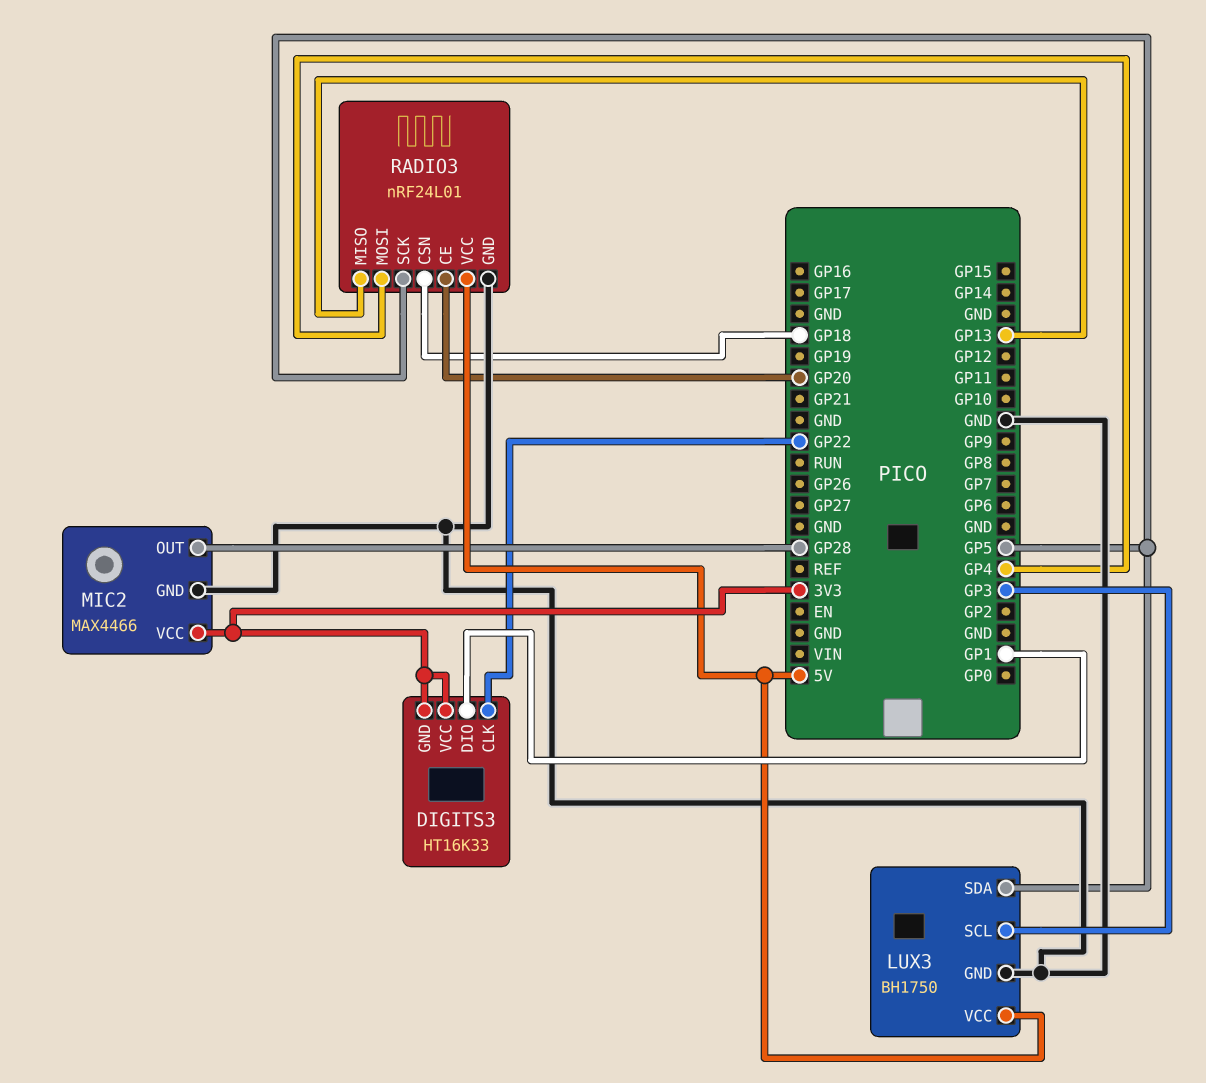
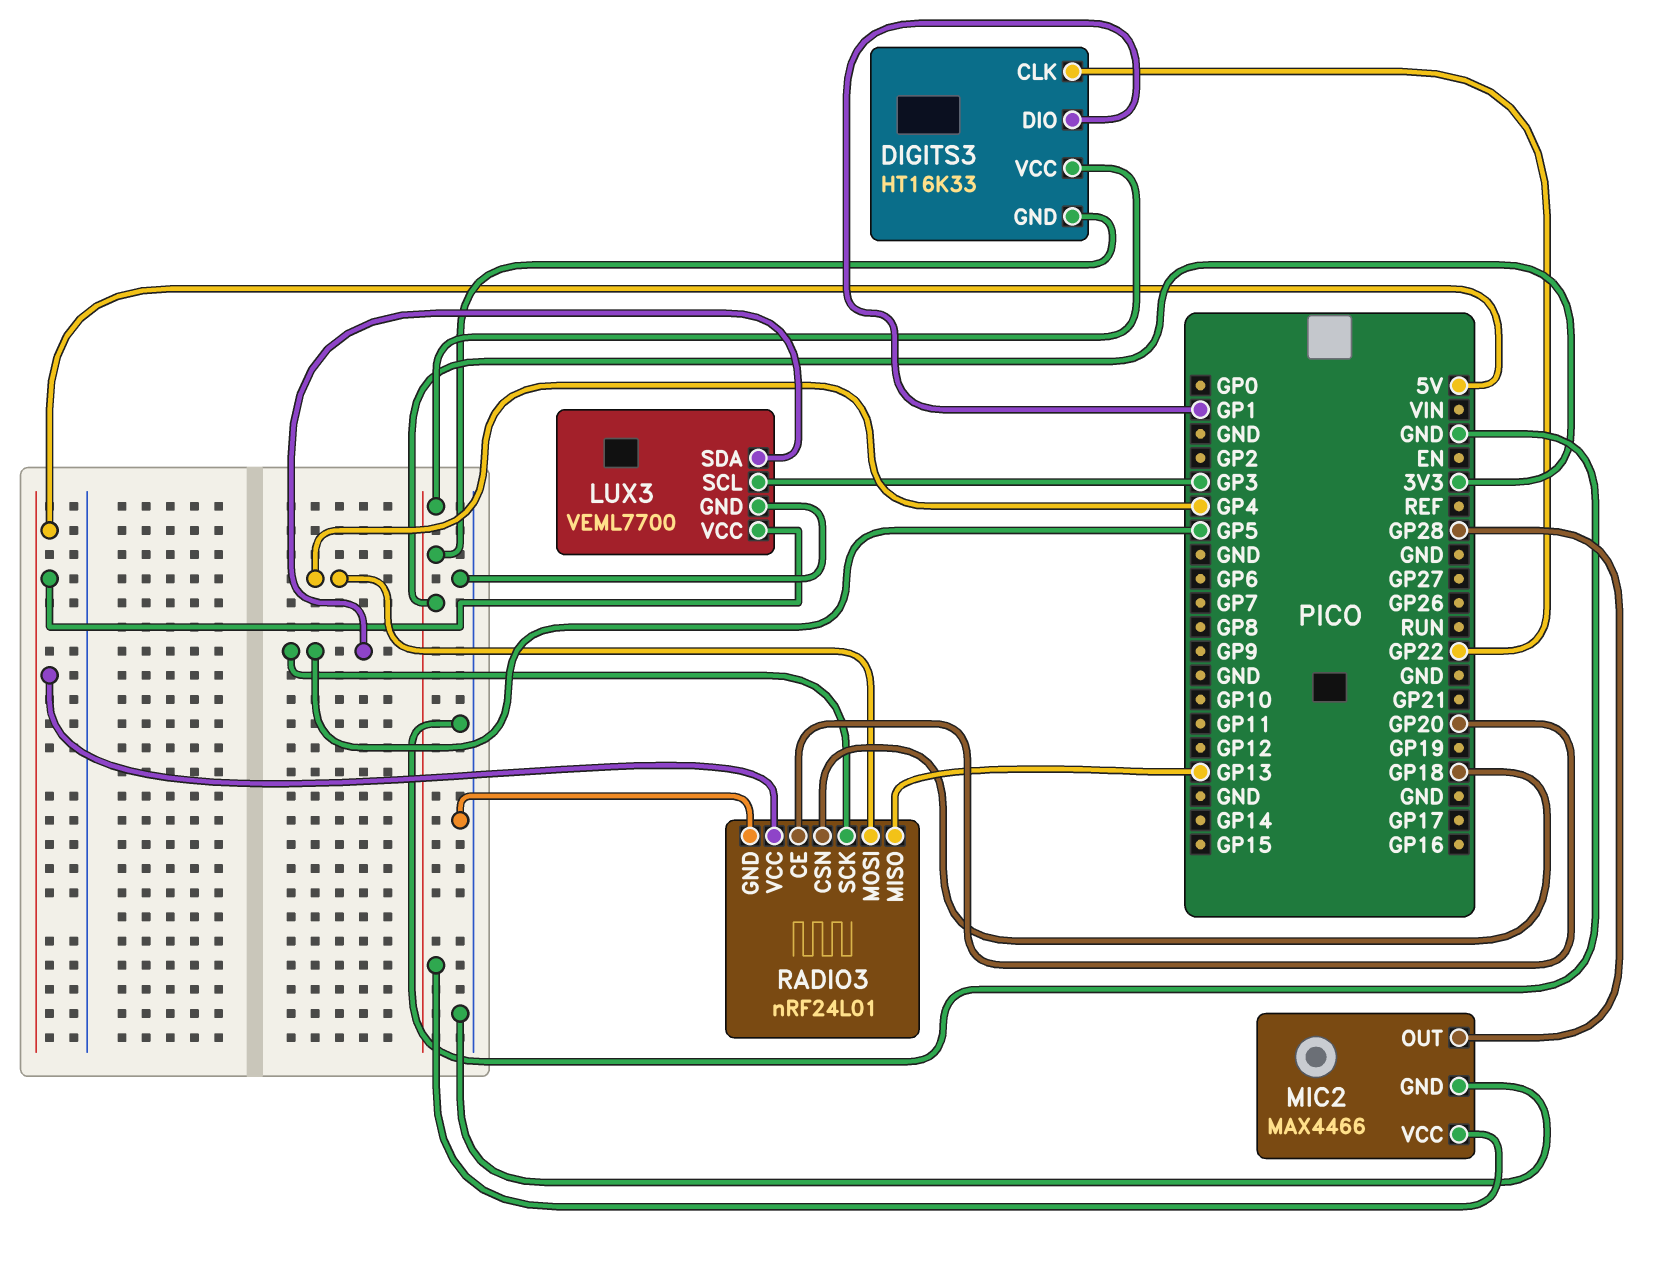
LUX3: BH1750 -> VEML7700

